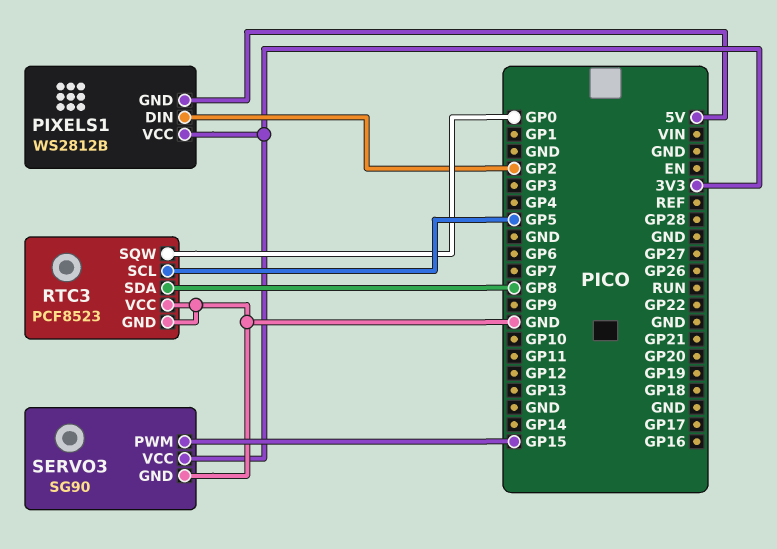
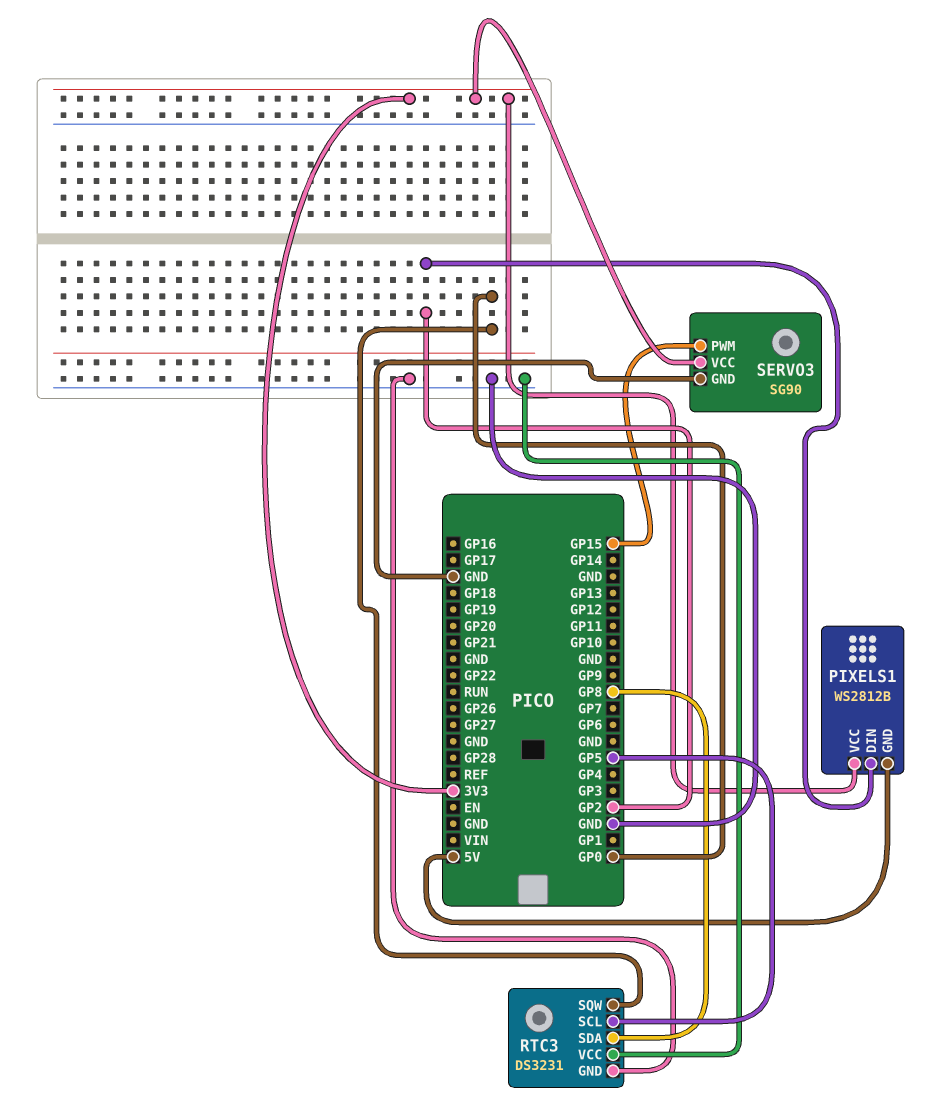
RTC3: PCF8523 -> DS3231

